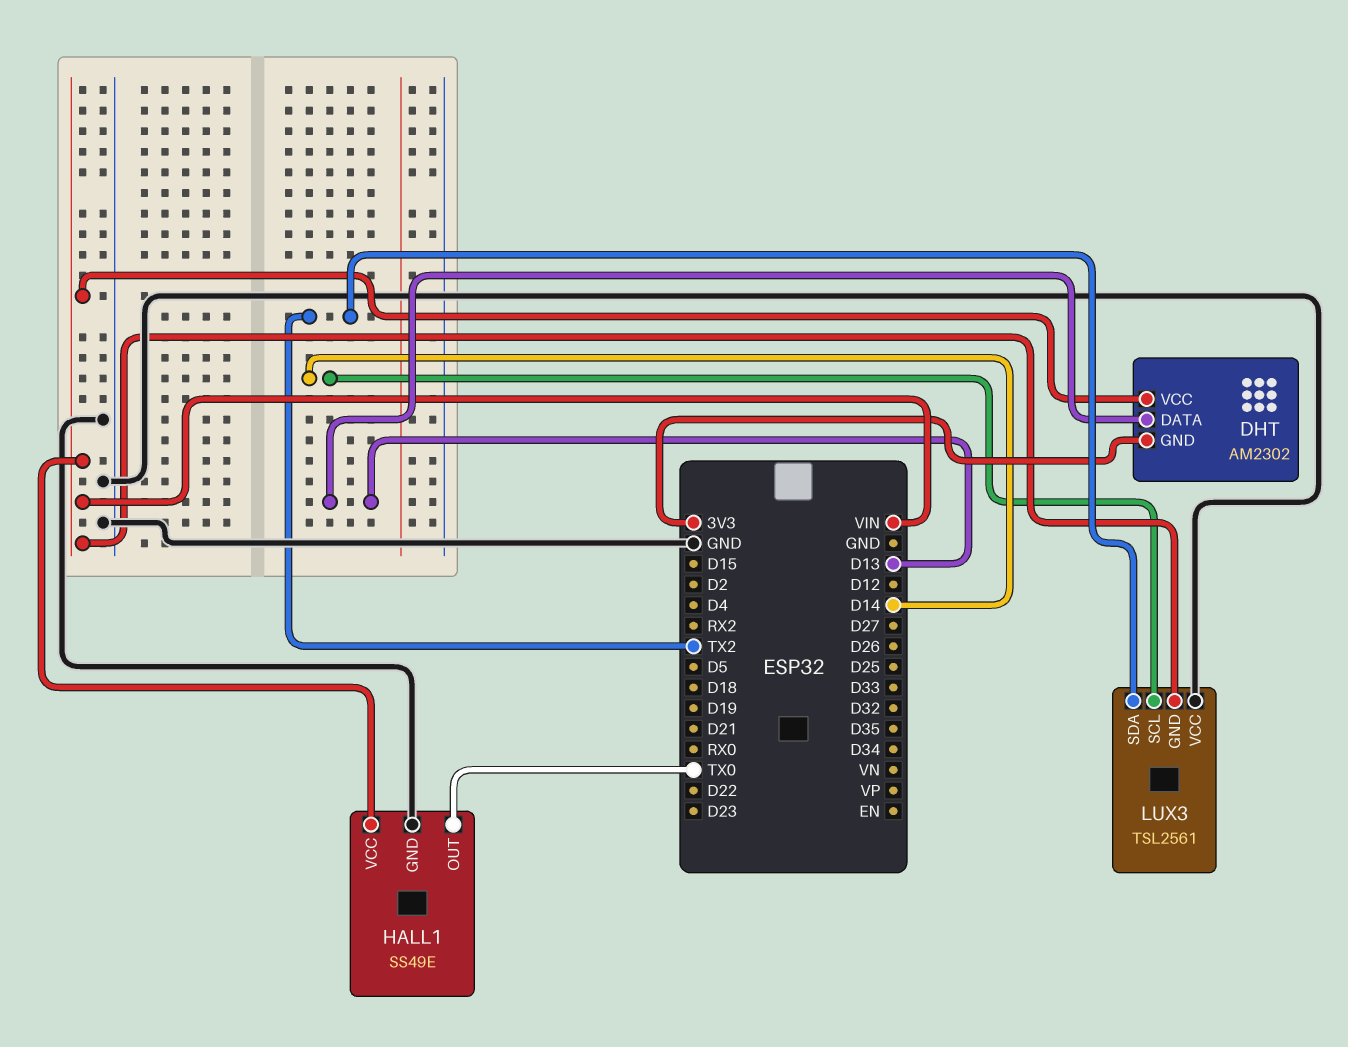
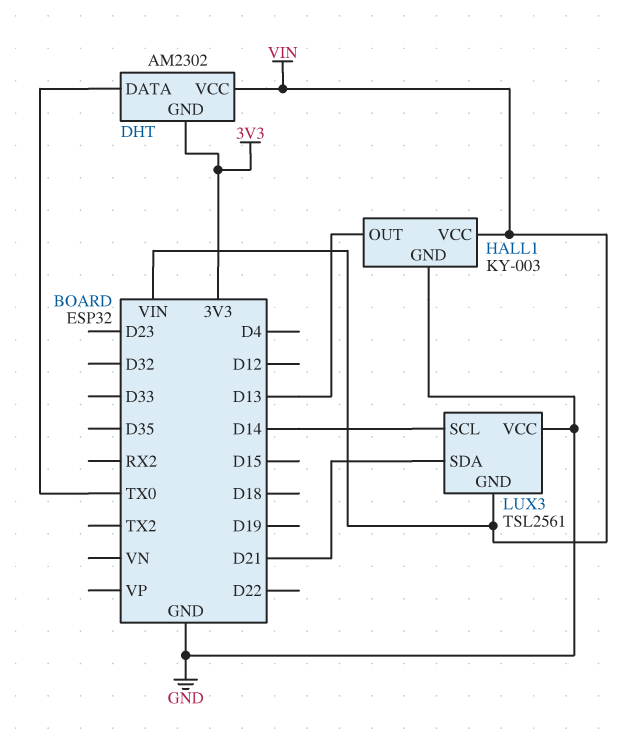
DHT pin DATA: D13 -> TX0
HALL1: SS49E -> KY-003
HALL1 pin OUT: TX0 -> D13
LUX3 pin SDA: TX2 -> D21

